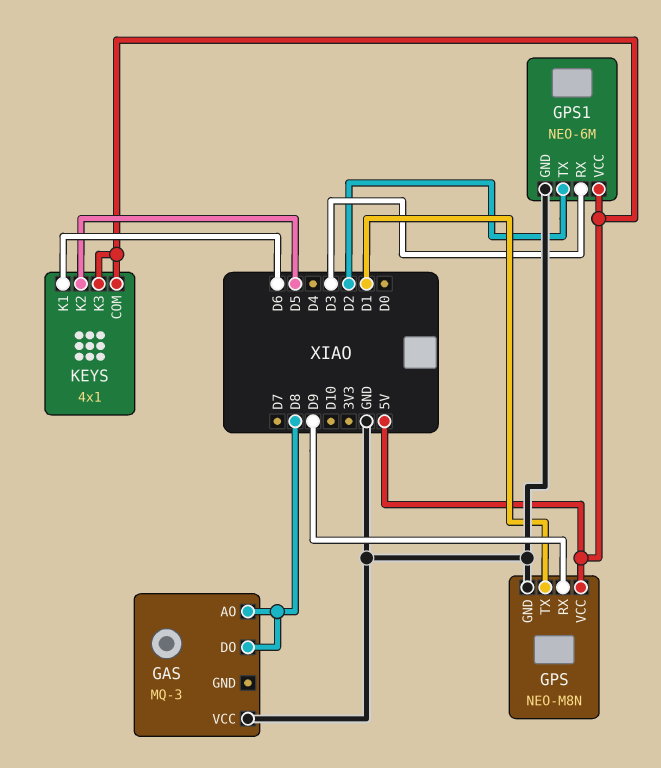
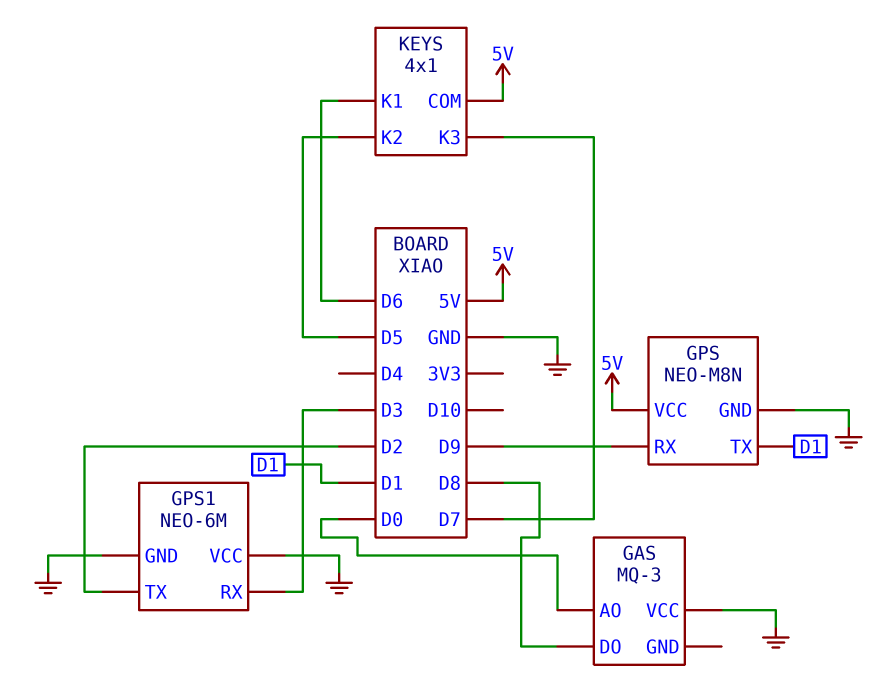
GAS pin AO: D8 -> D0
GPS1 pin VCC: 5V -> GND
KEYS pin K3: 5V -> D7

